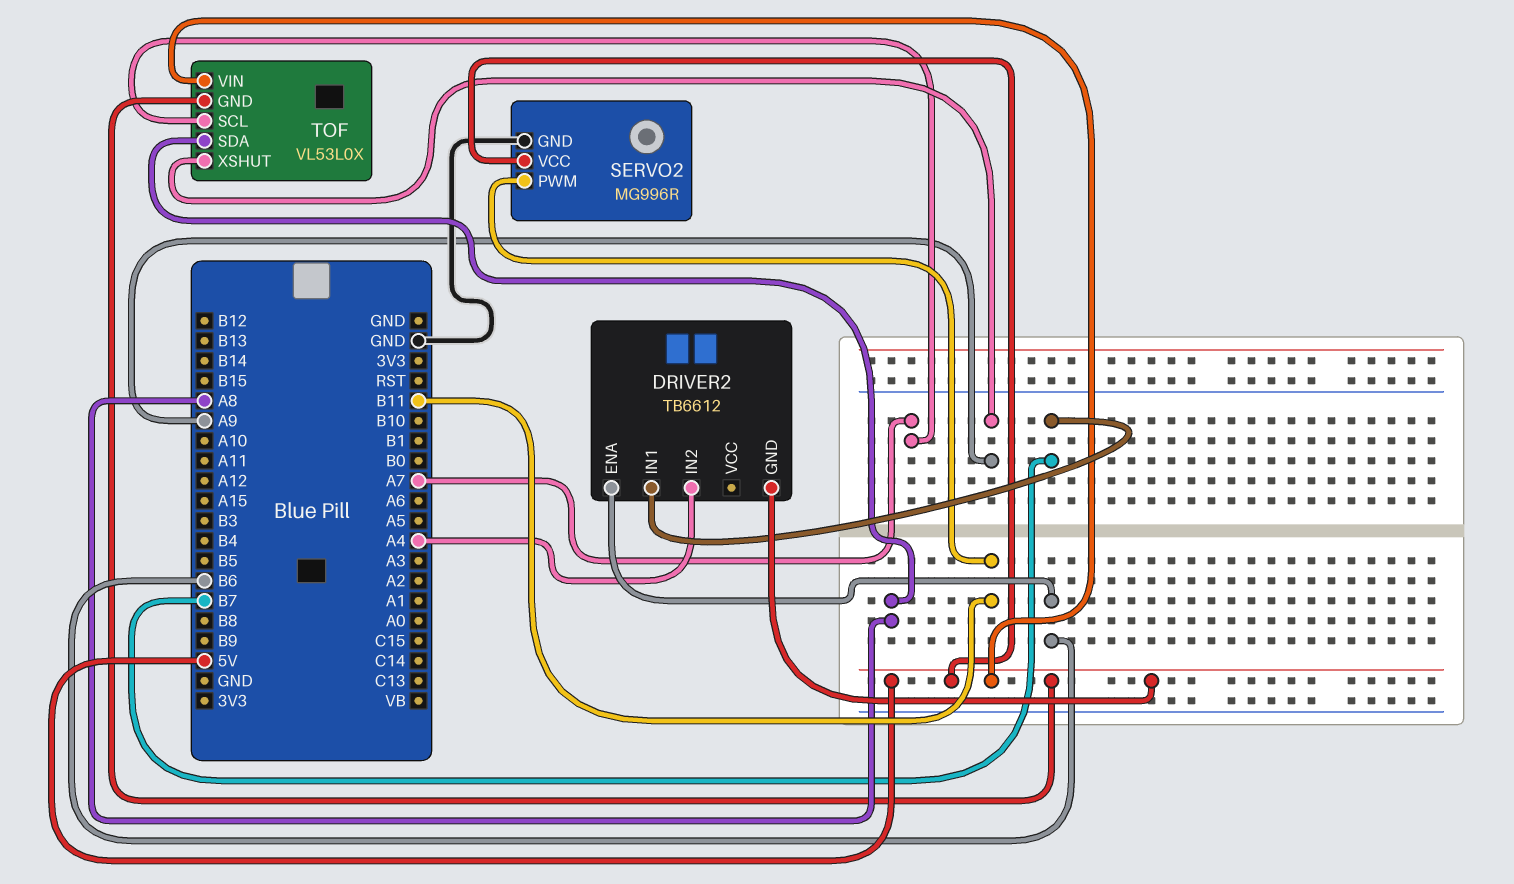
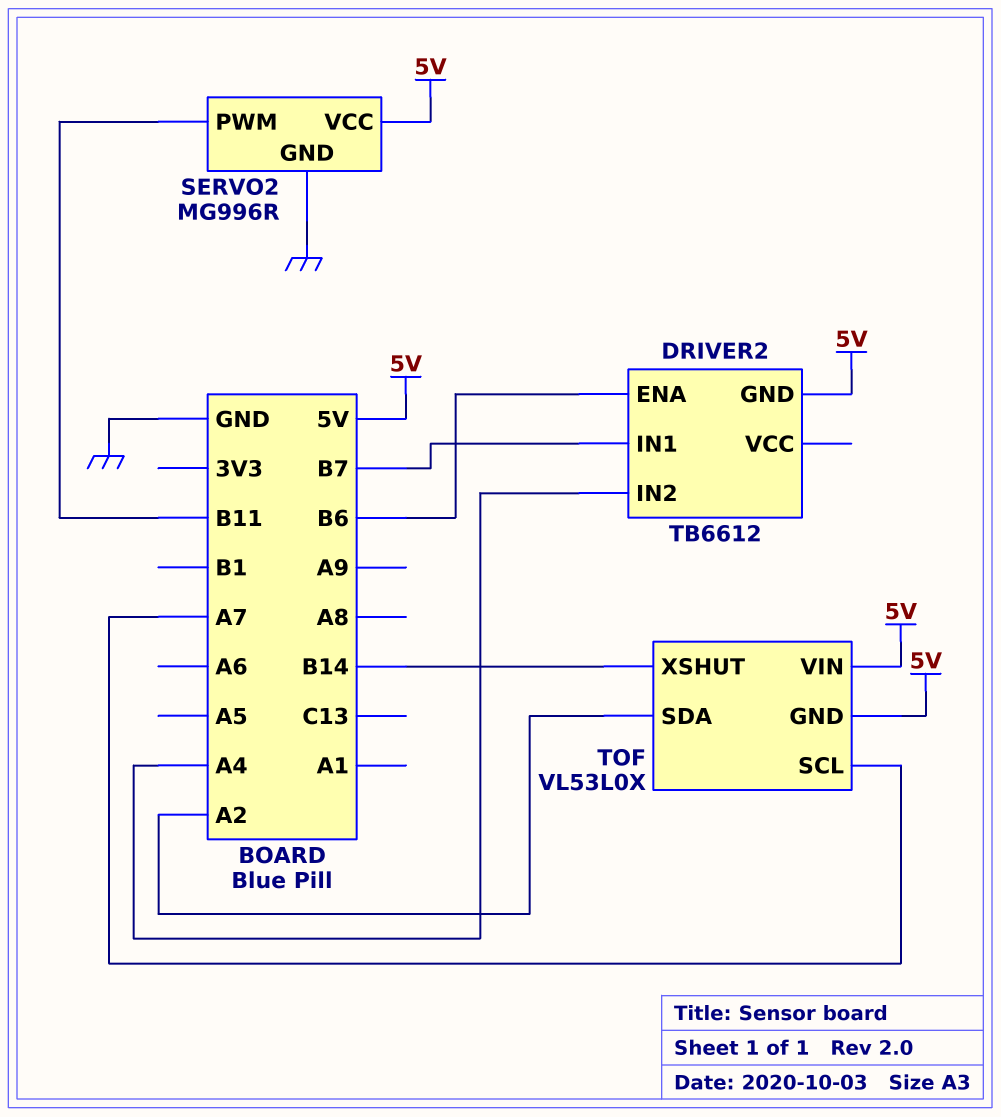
TOF pin SDA: A8 -> A2
TOF pin XSHUT: A9 -> B14

